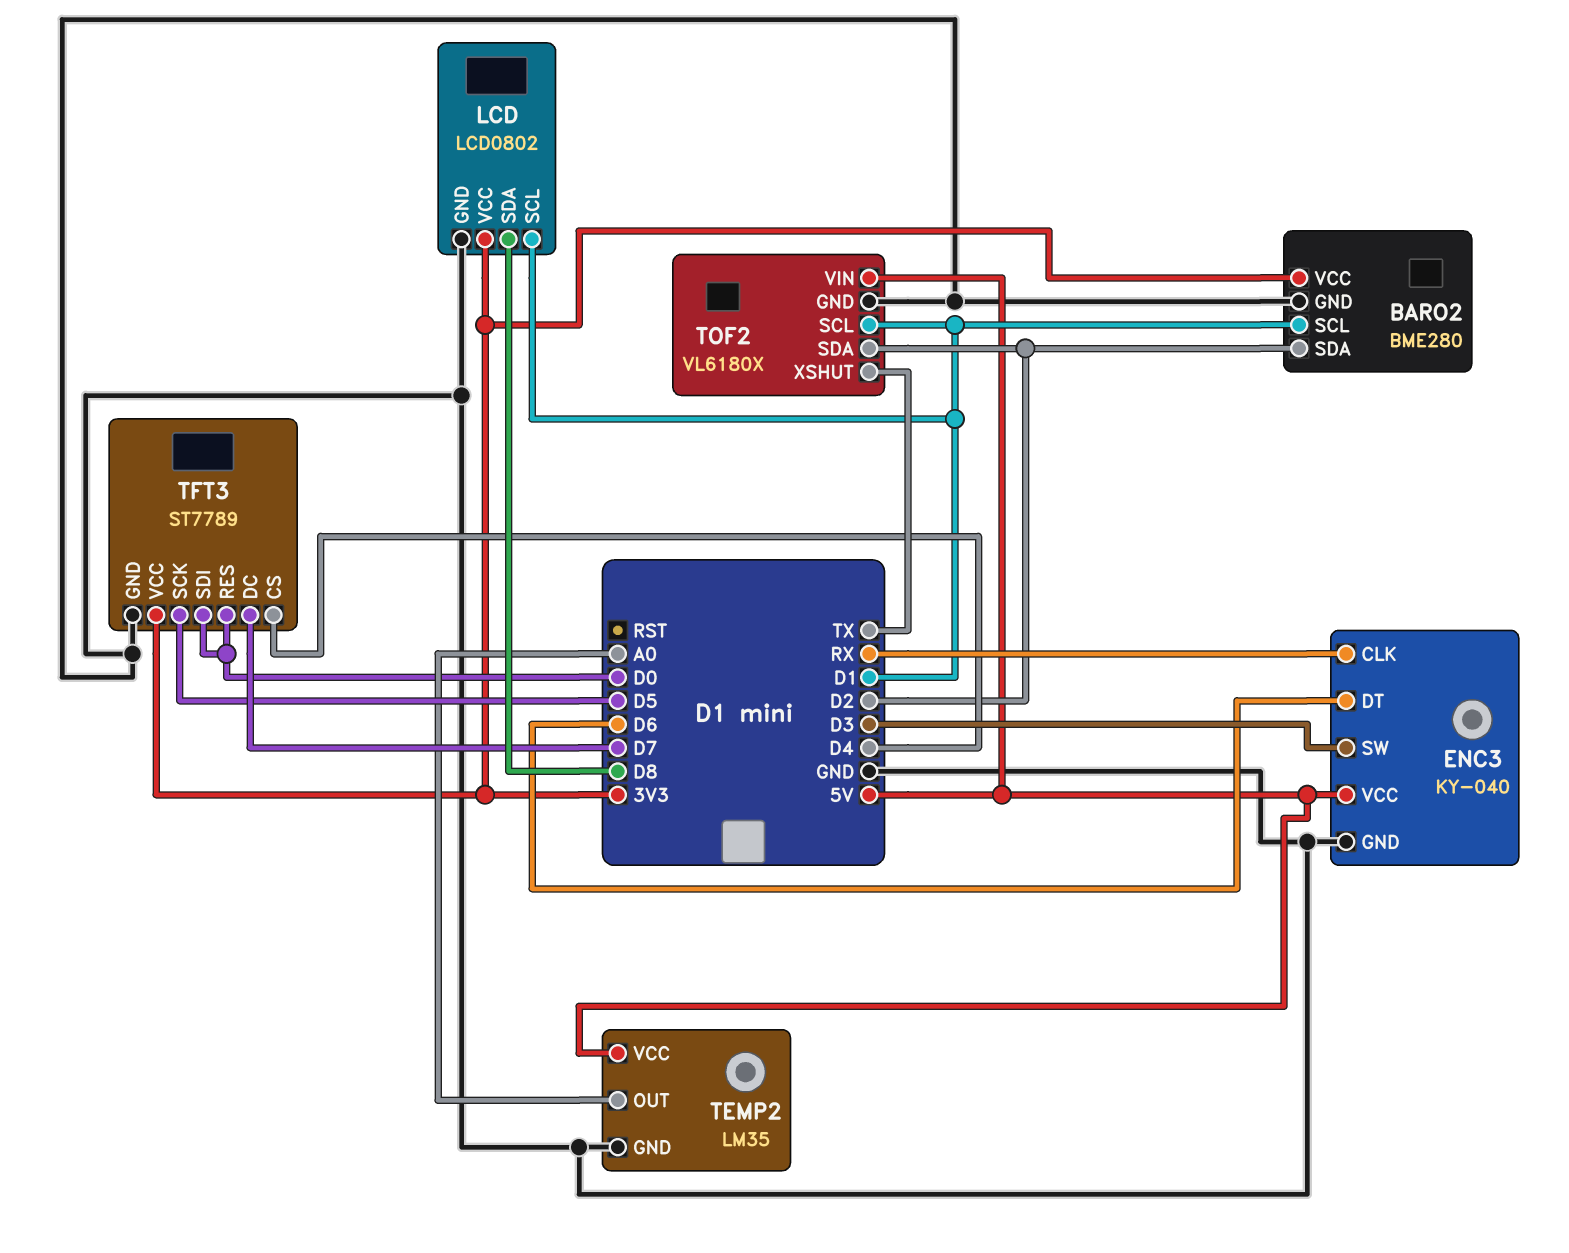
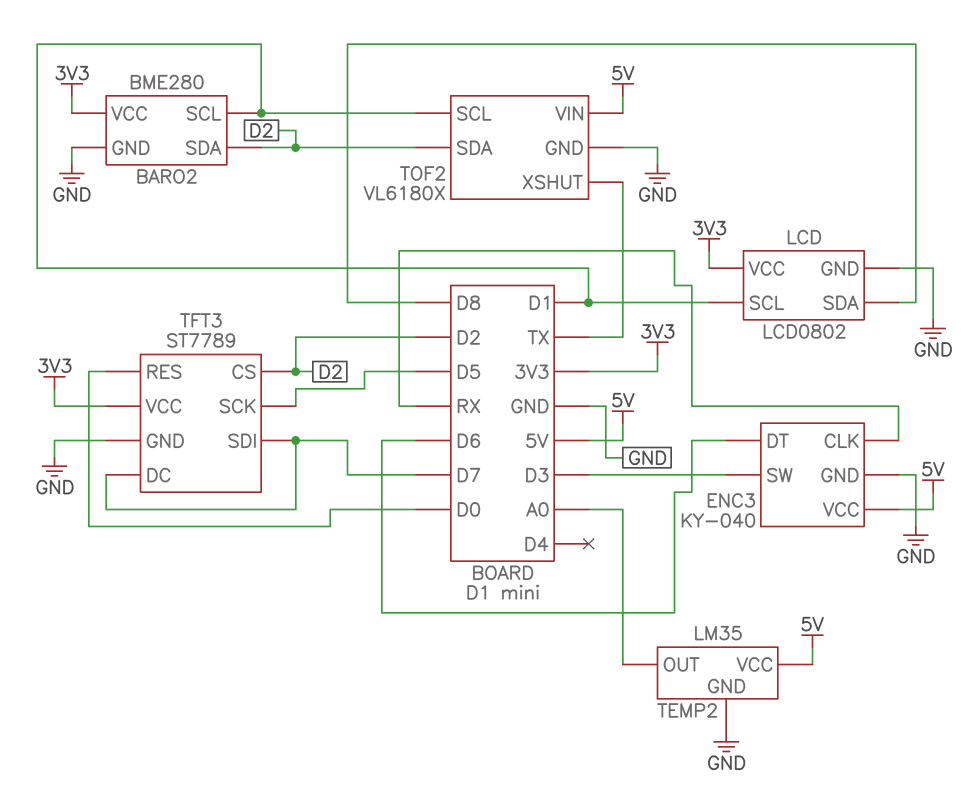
TFT3 pin CS: D4 -> D2
TFT3 pin SDI: D0 -> D7

